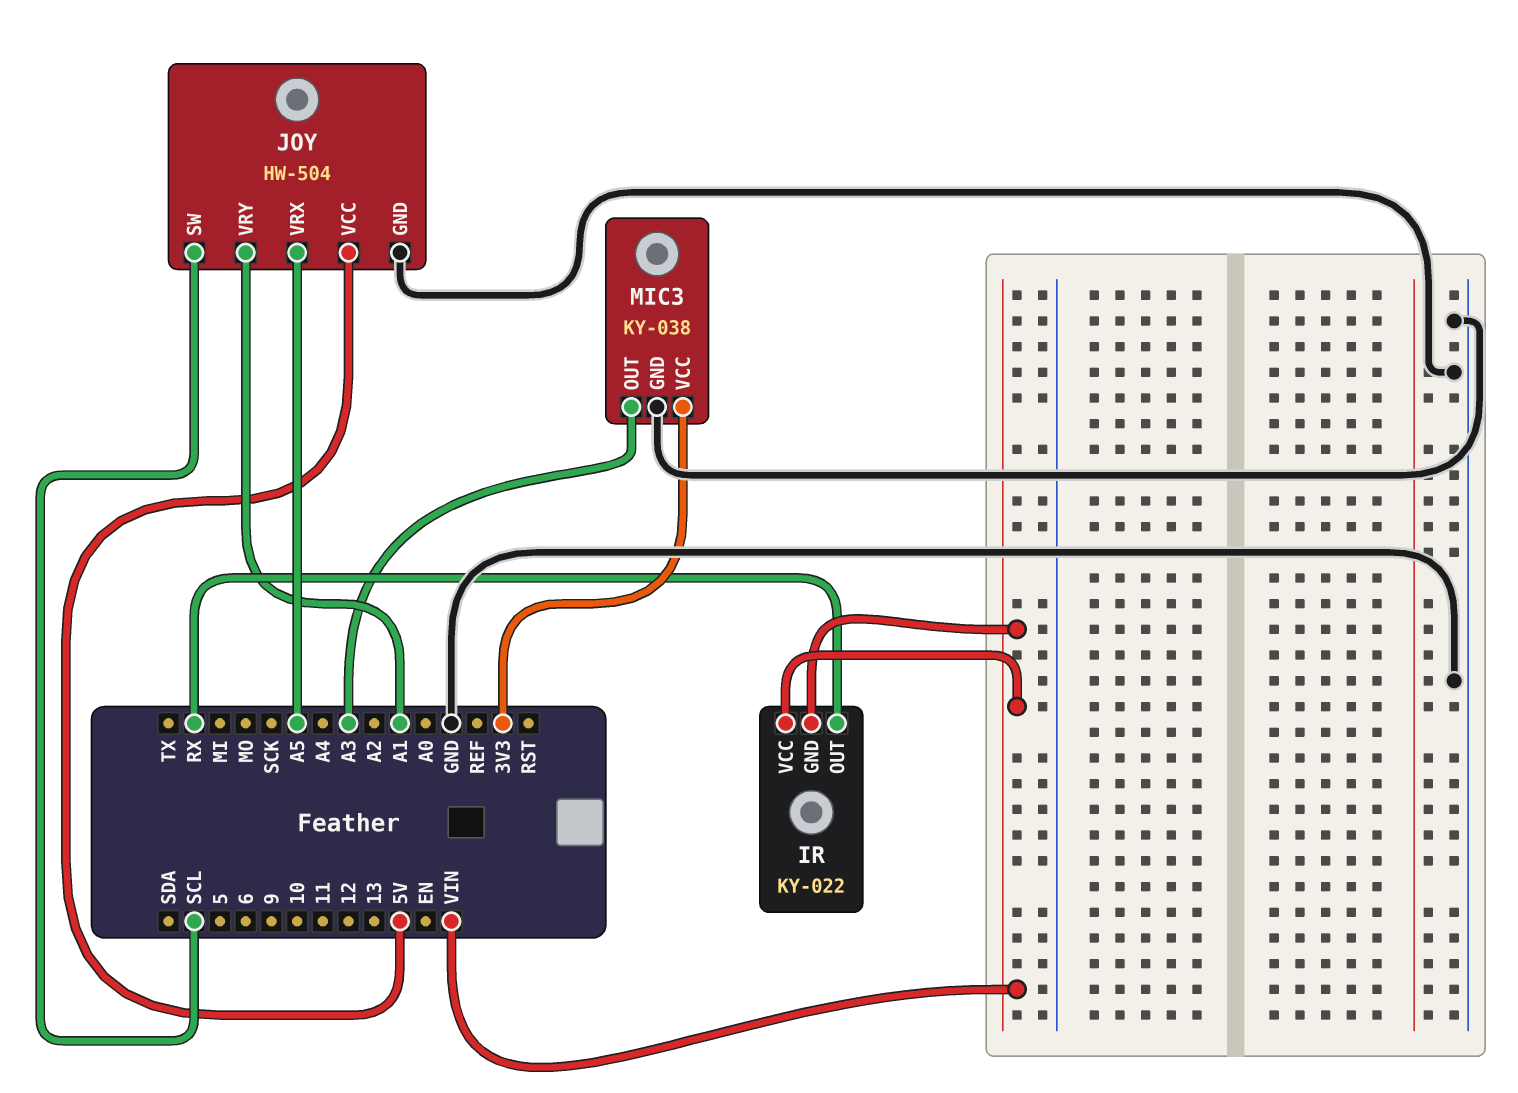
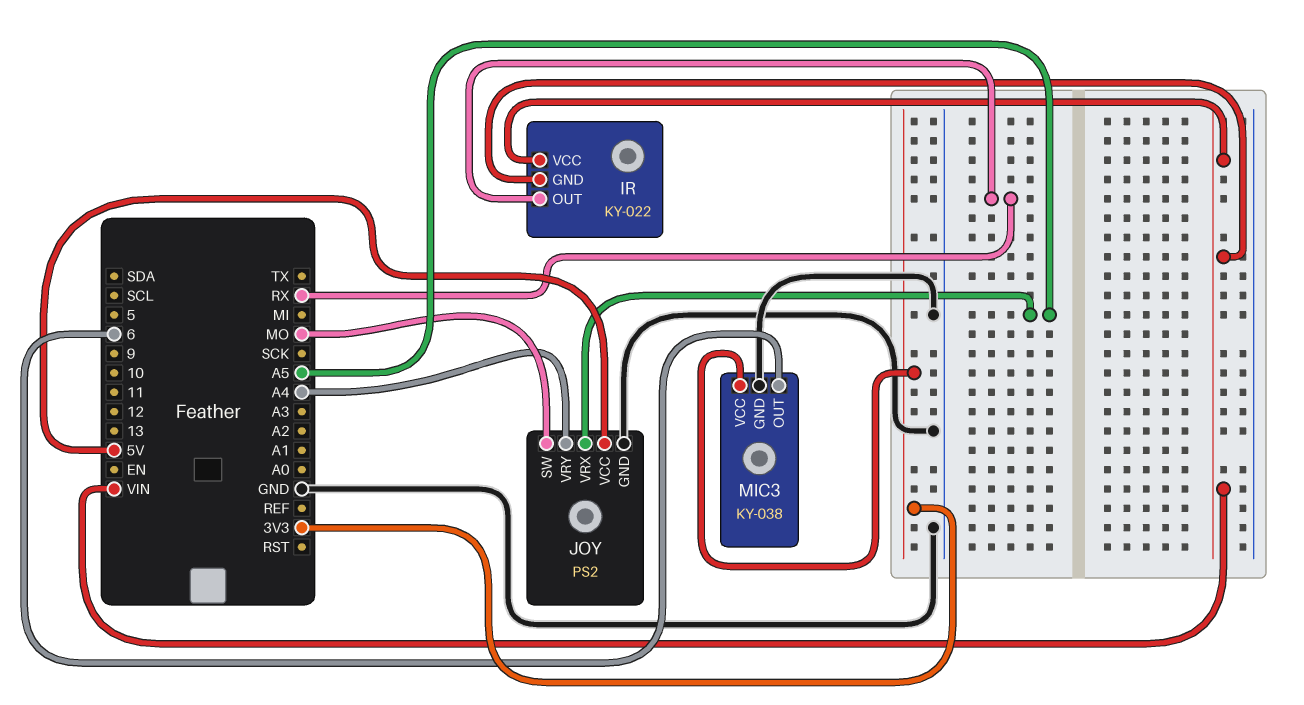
JOY: HW-504 -> PS2
JOY pin SW: SCL -> MO
JOY pin VRY: A1 -> A4
MIC3 pin OUT: A3 -> 6

